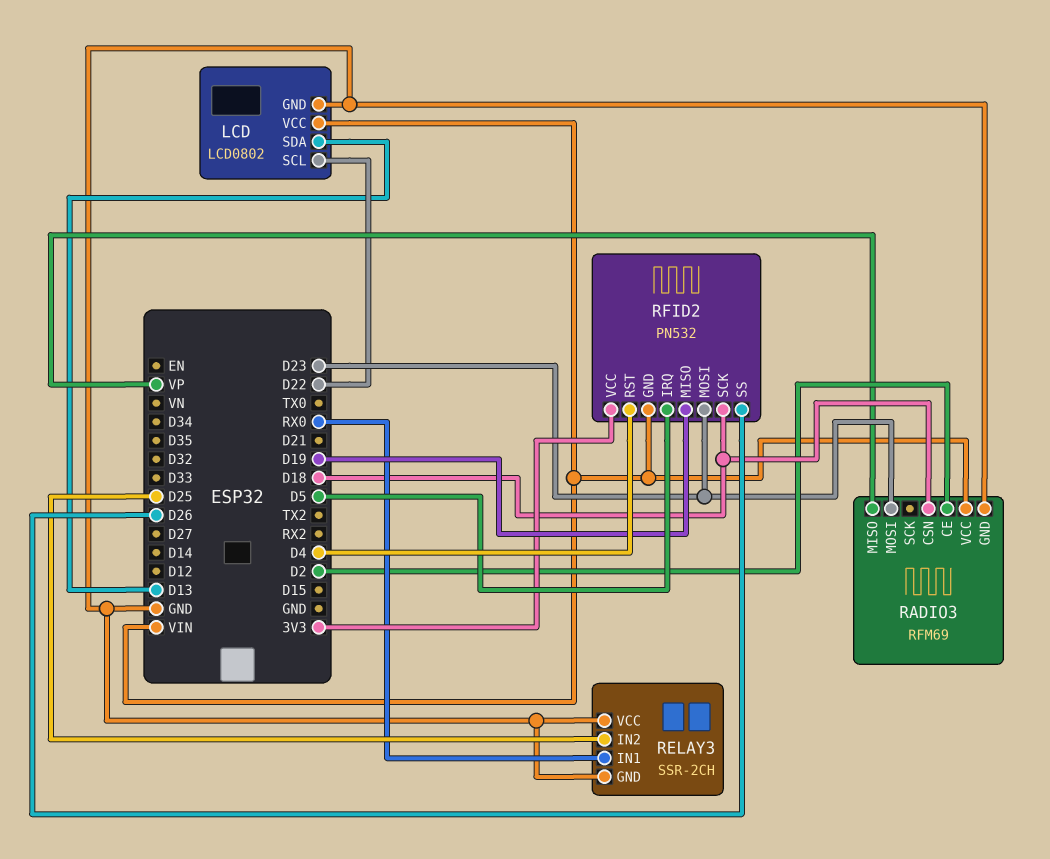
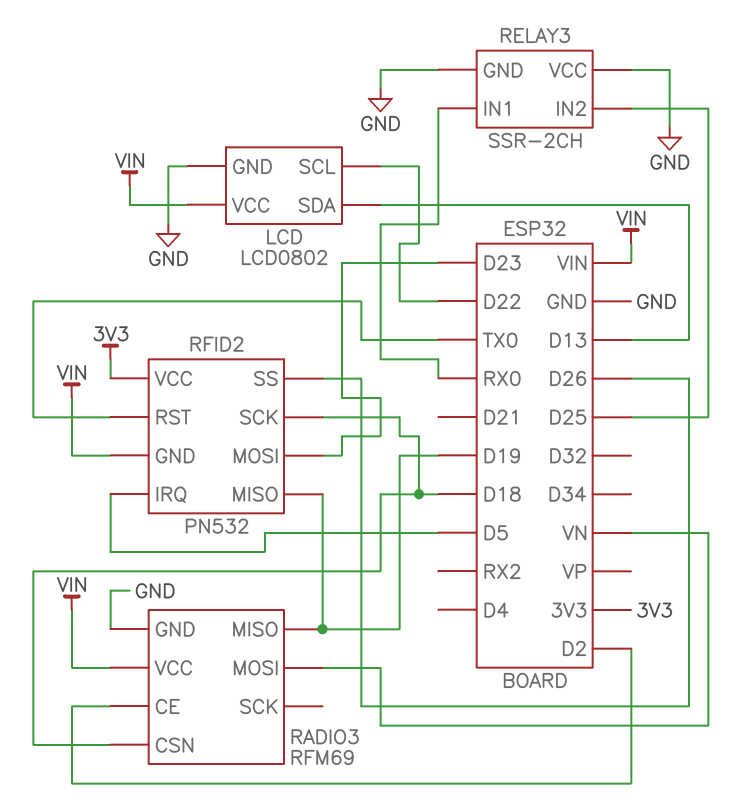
RADIO3 pin MISO: VP -> D19
RADIO3 pin MOSI: D23 -> VN
RFID2 pin RST: D4 -> TX0

